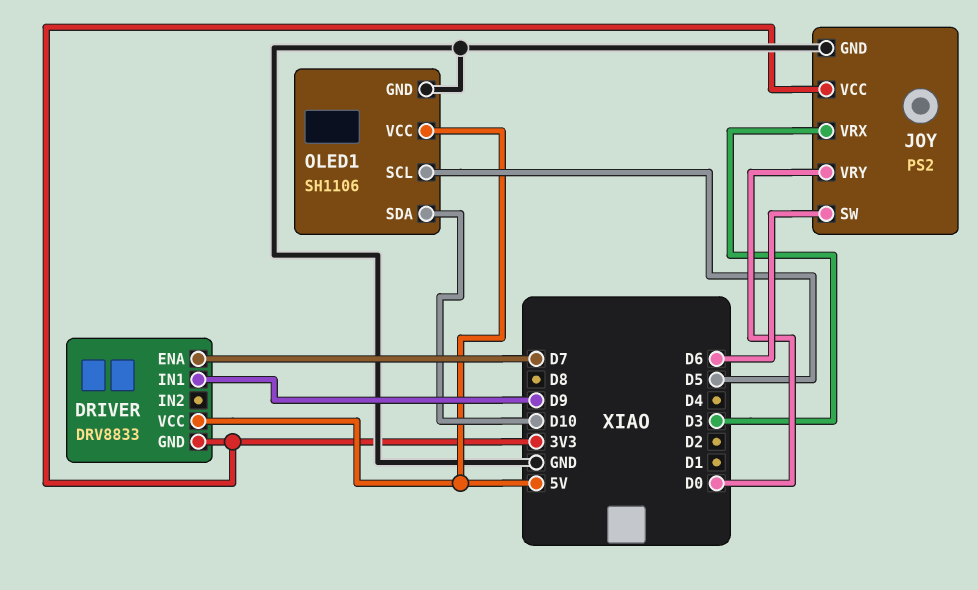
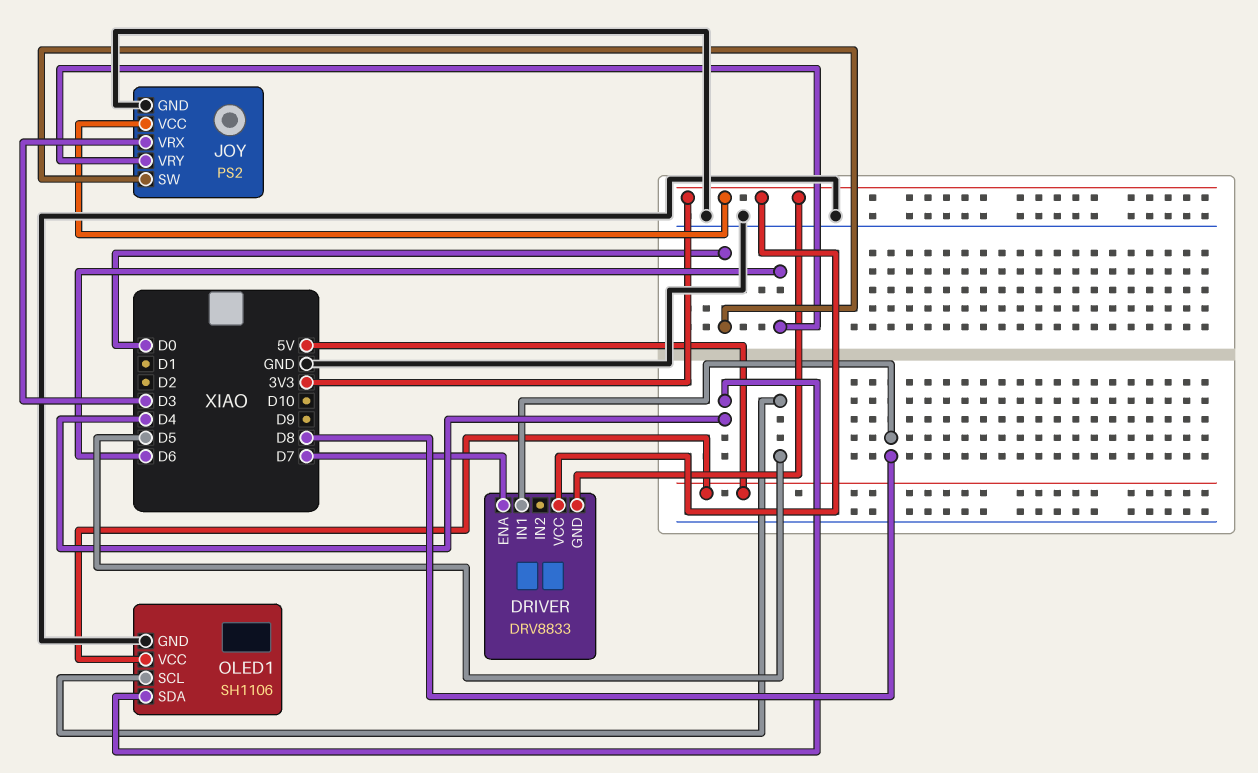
DRIVER pin IN1: D9 -> D8
DRIVER pin VCC: 5V -> 3V3
JOY pin SW: D6 -> D0
JOY pin VRY: D0 -> D6
OLED1 pin SDA: D10 -> D4

